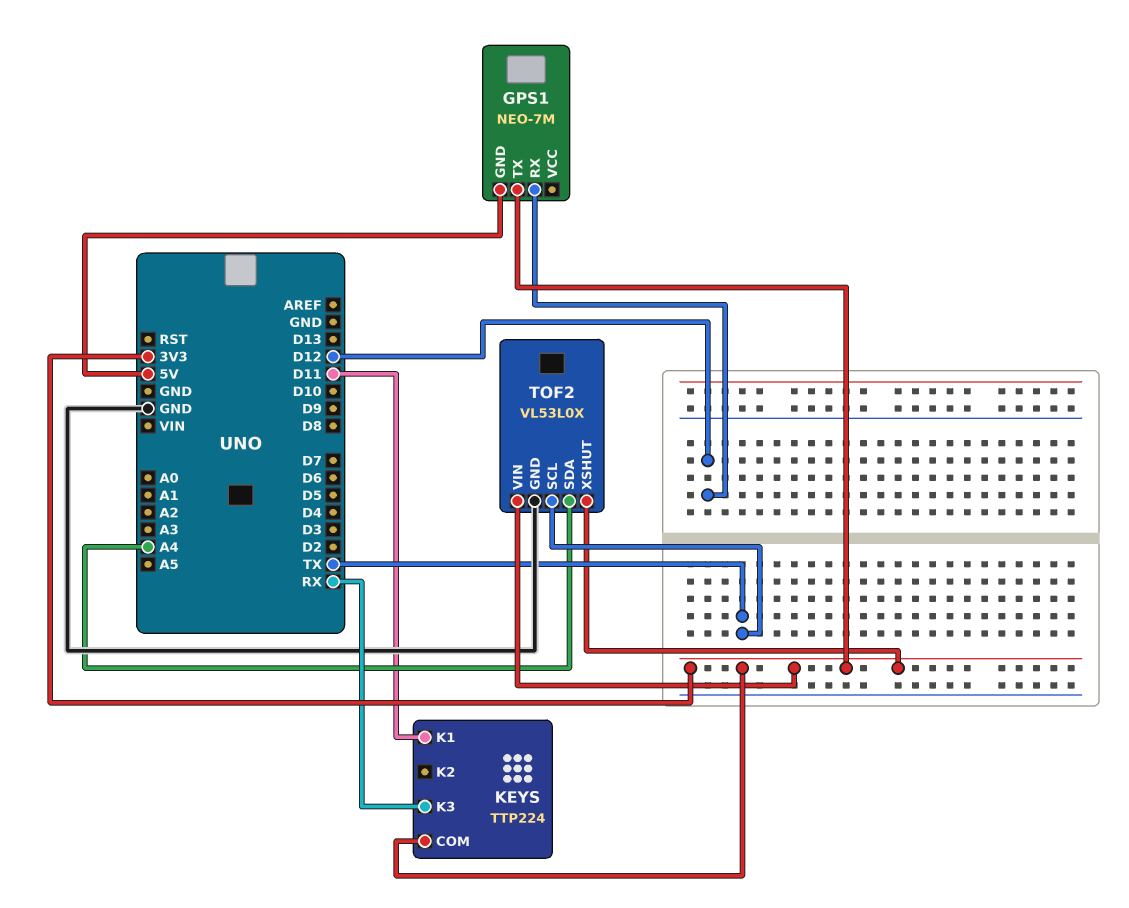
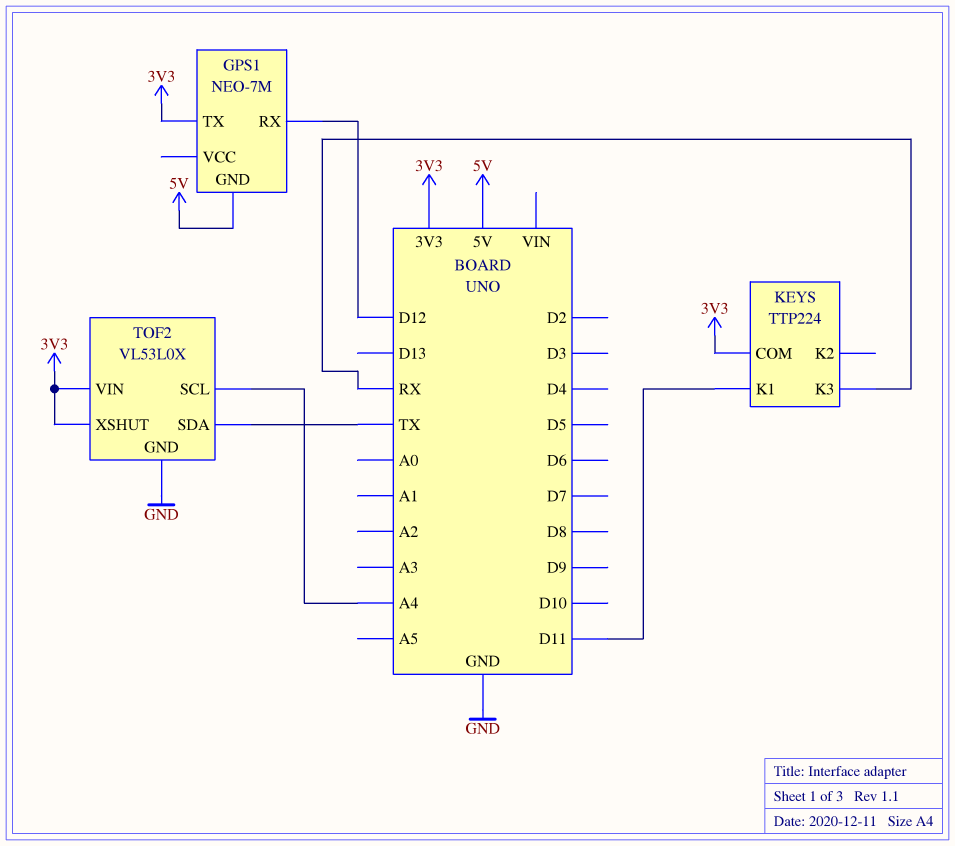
TOF2 pin SCL: TX -> A4
TOF2 pin SDA: A4 -> TX

